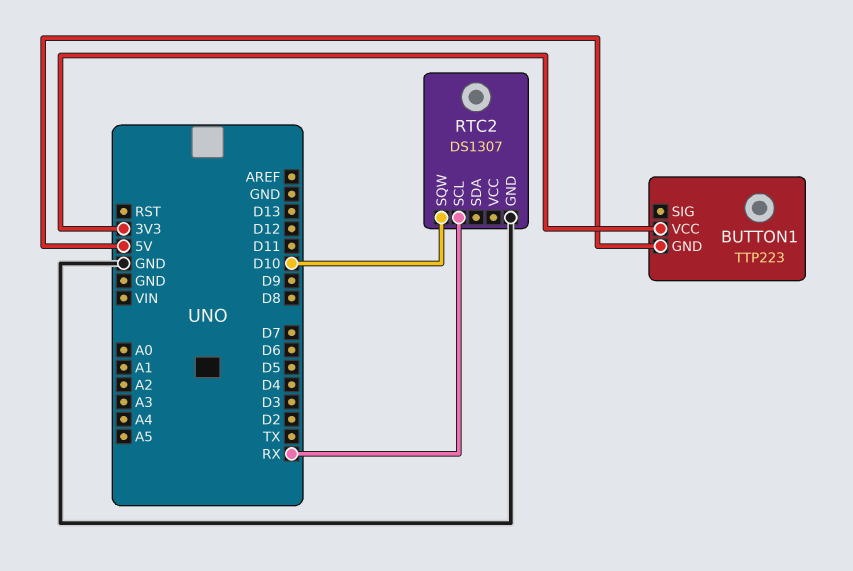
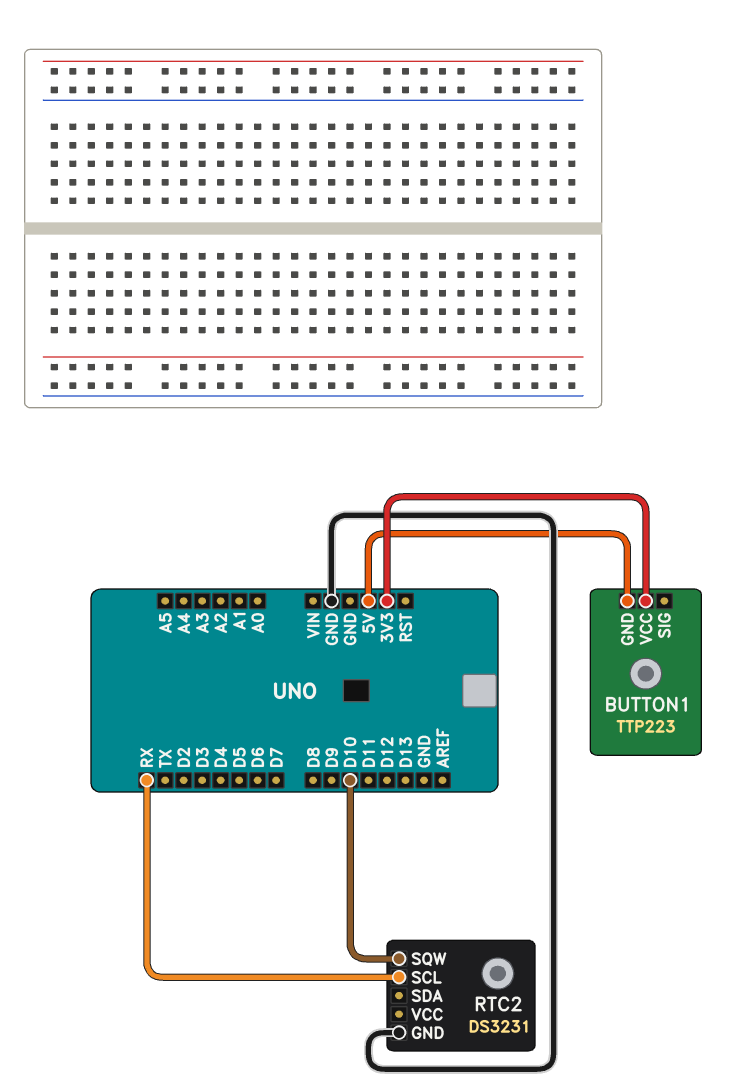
RTC2: DS1307 -> DS3231

